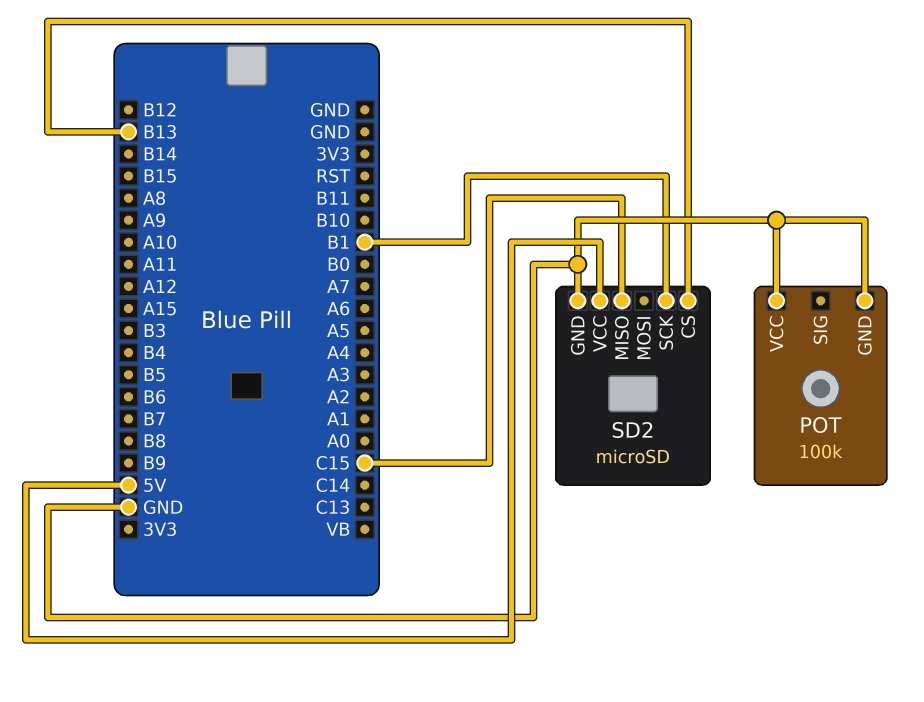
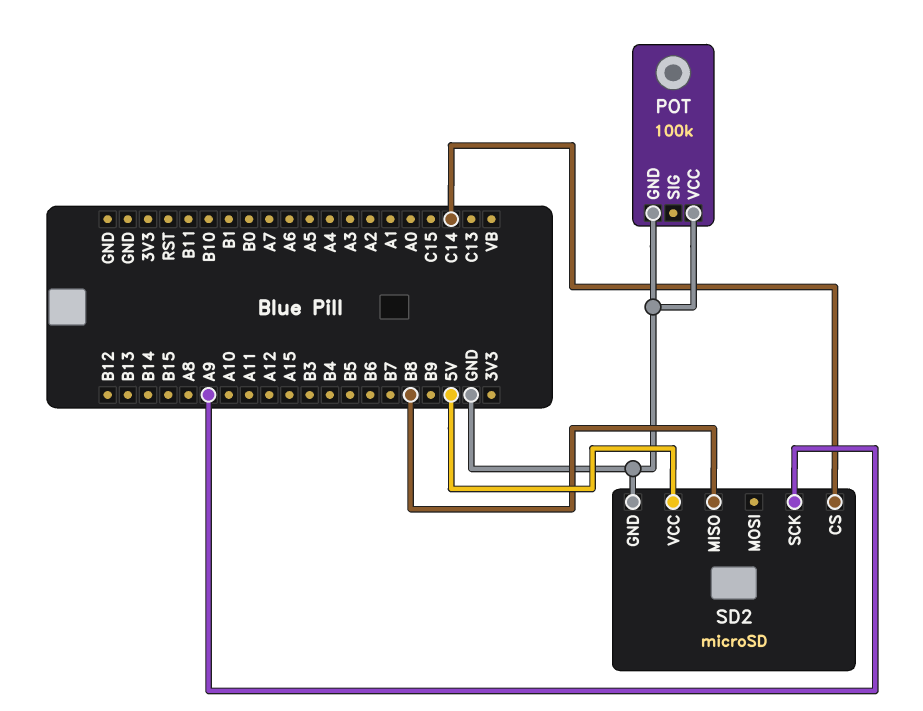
SD2 pin CS: B13 -> C14
SD2 pin MISO: C15 -> B8
SD2 pin SCK: B1 -> A9

